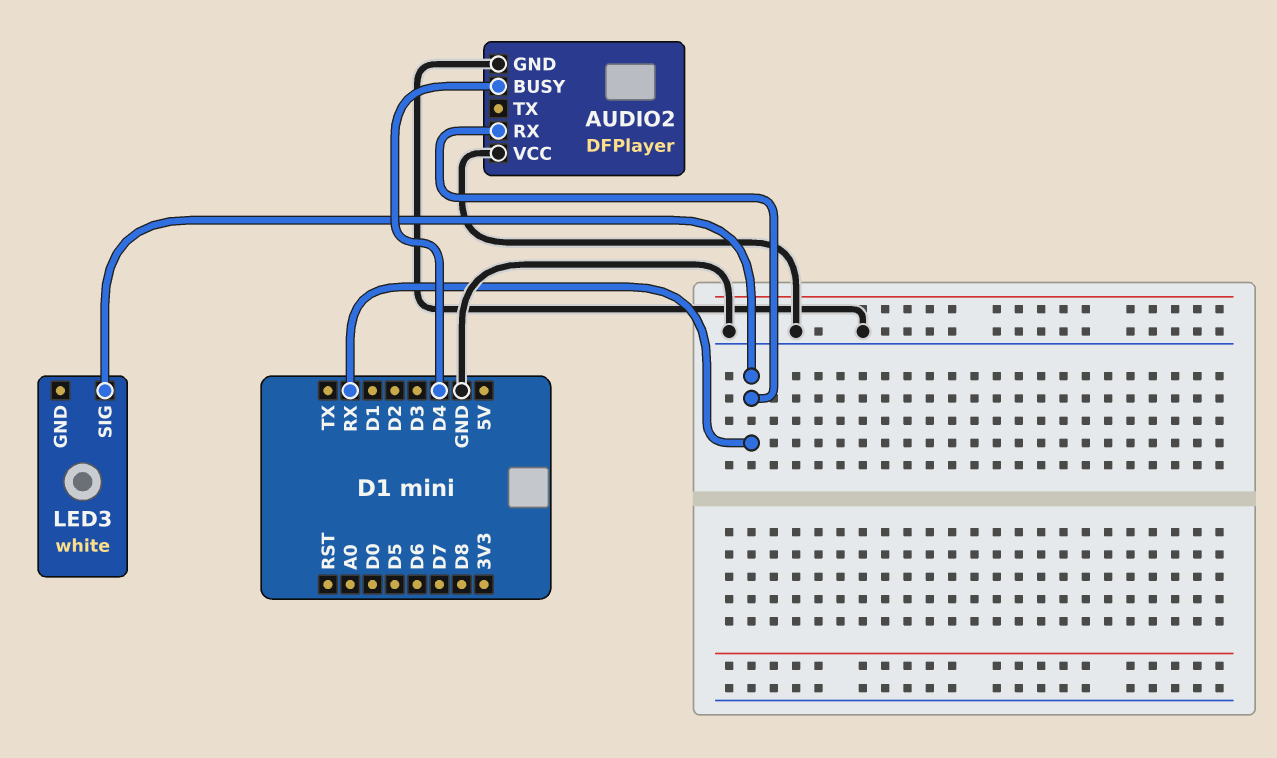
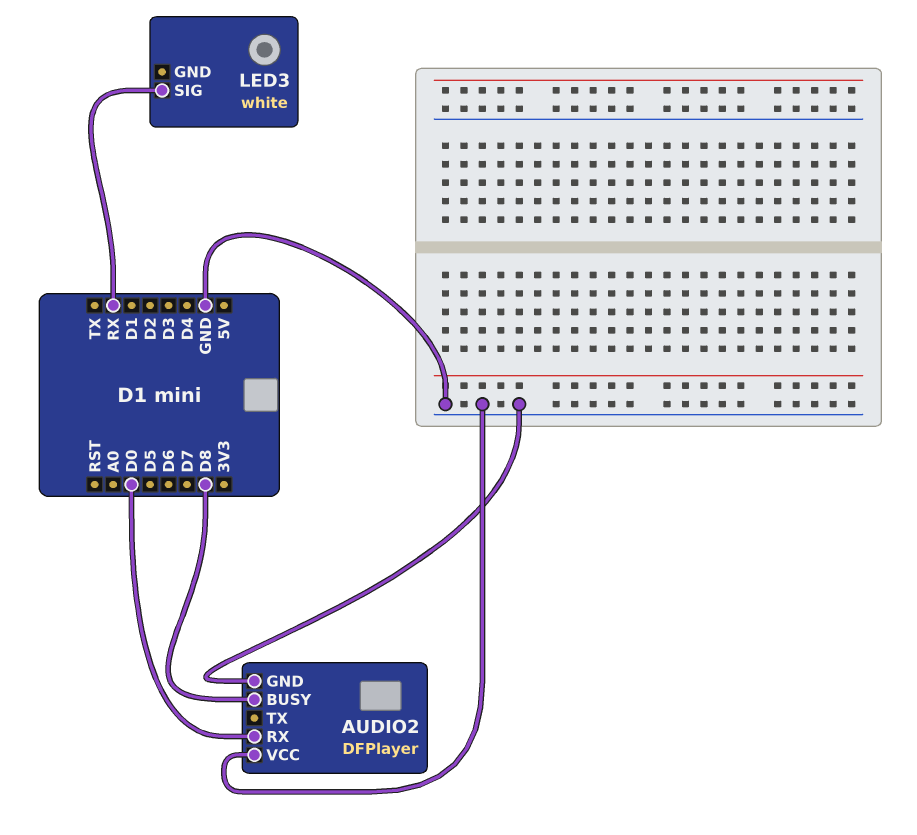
AUDIO2 pin BUSY: D4 -> D8
AUDIO2 pin RX: RX -> D0

